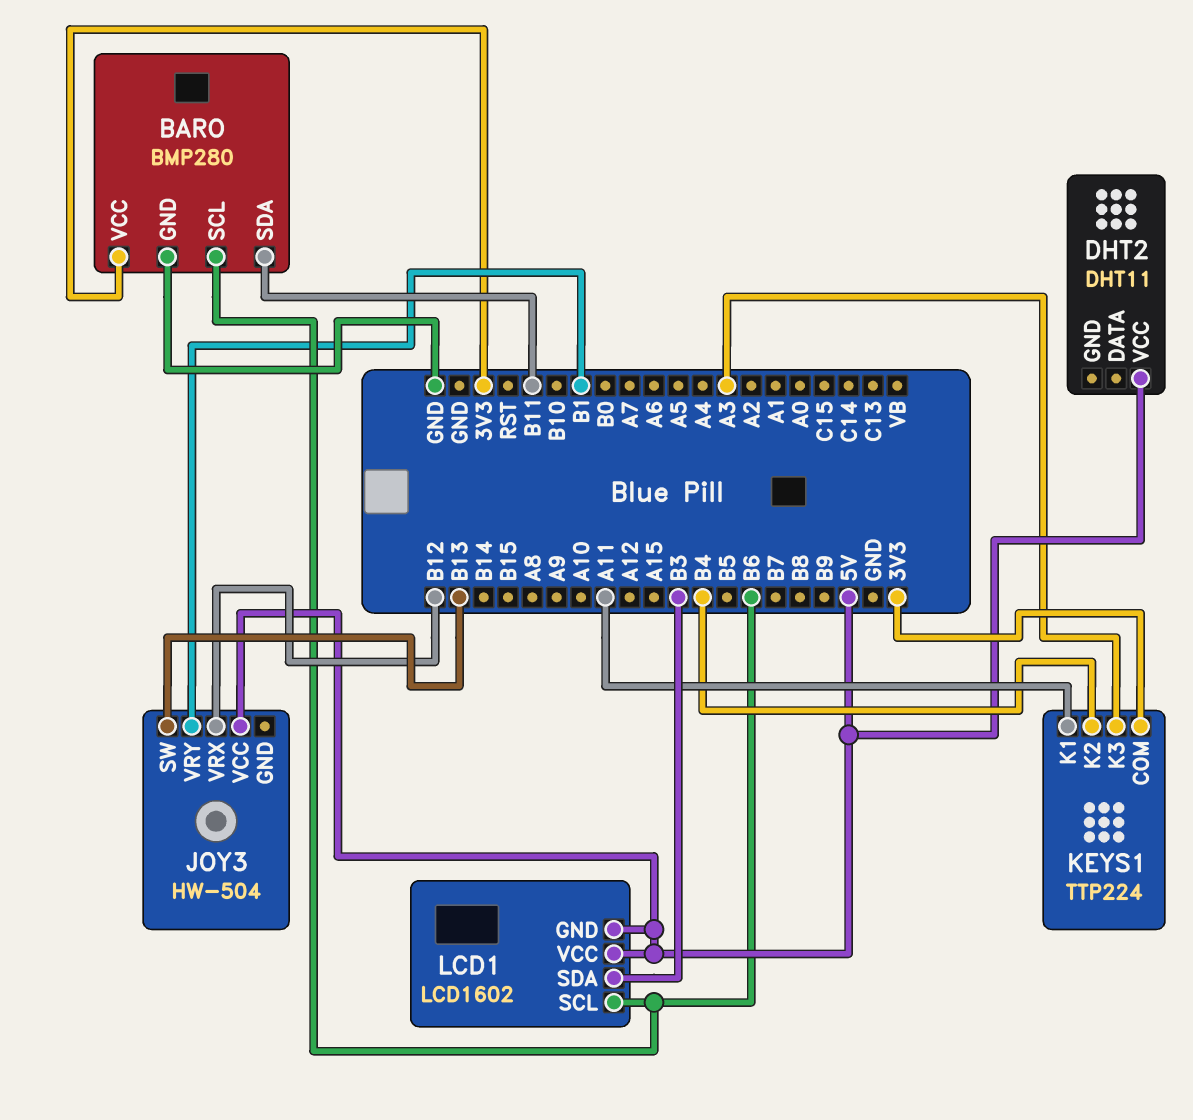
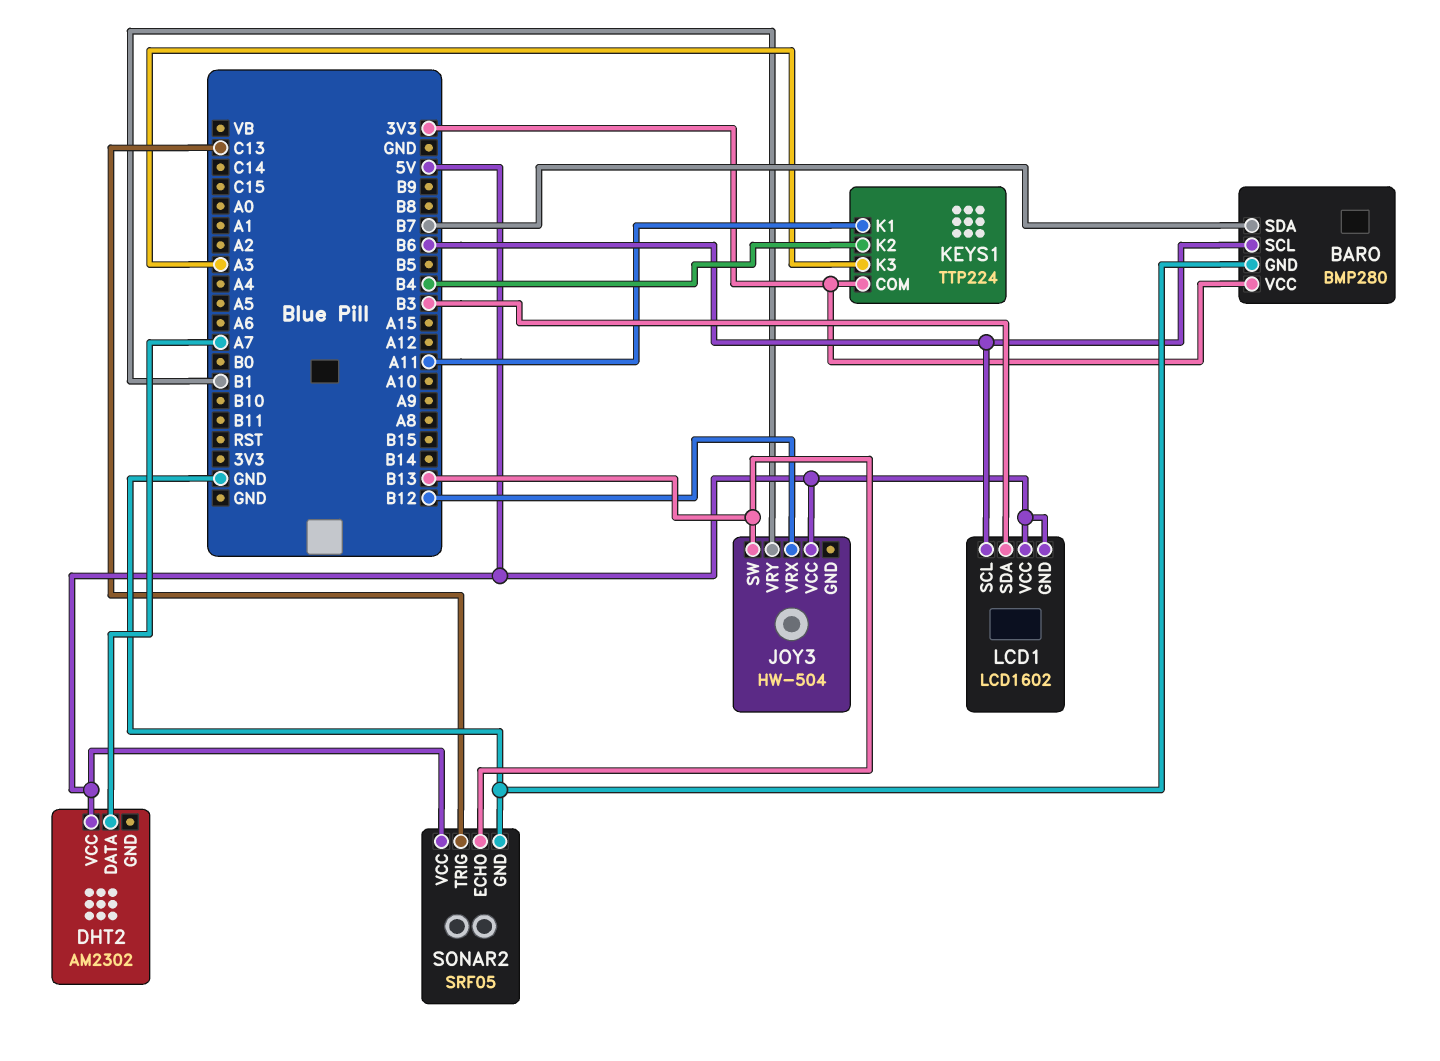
BARO pin SDA: B11 -> B7
DHT2: DHT11 -> AM2302
DHT2 pin DATA: none -> A7
SONAR2: none -> SRF05
SONAR2 pin ECHO: none -> B13
SONAR2 pin GND: none -> GND
SONAR2 pin TRIG: none -> C13
SONAR2 pin VCC: none -> 5V

